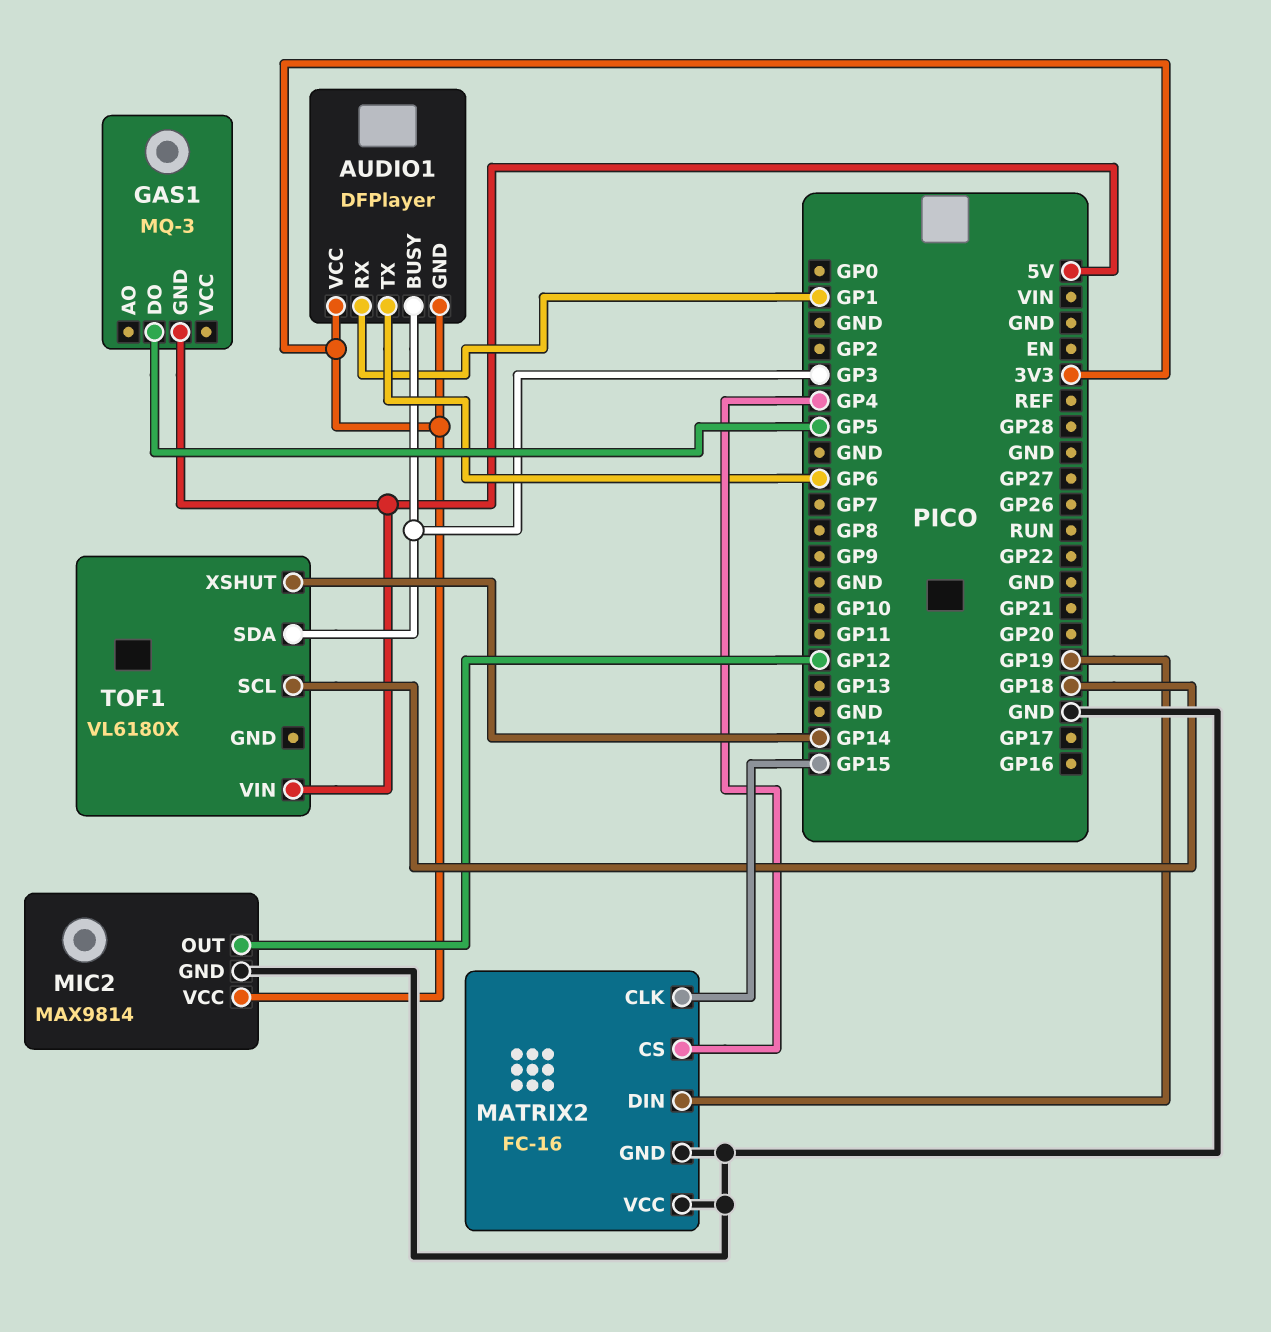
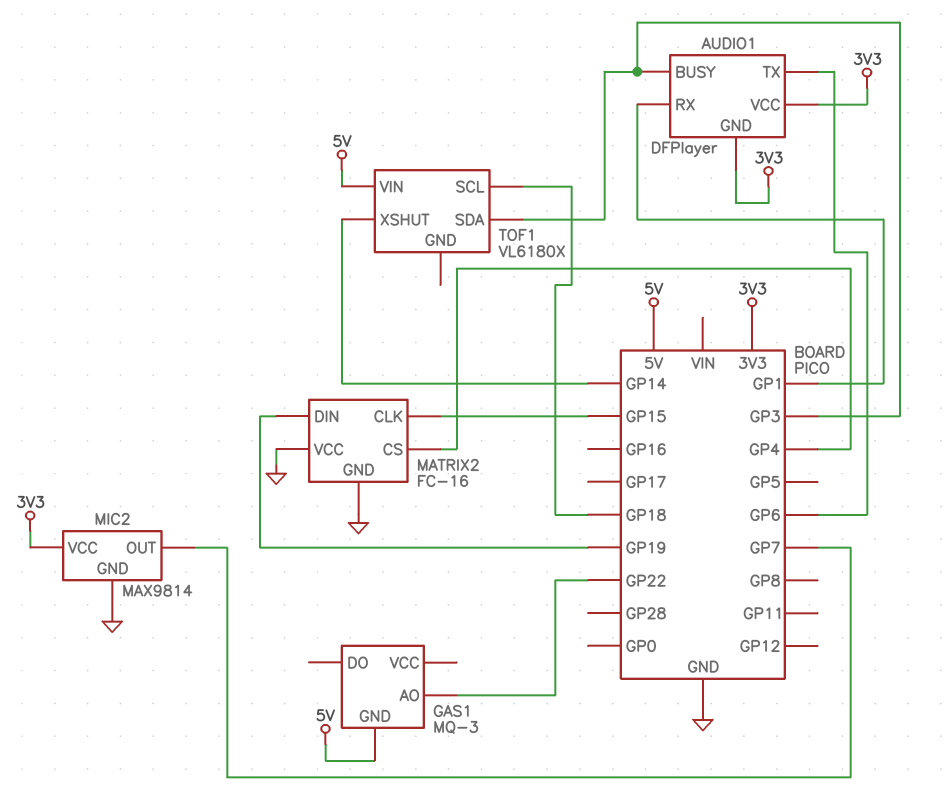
GAS1 pin AO: none -> GP22
GAS1 pin DO: GP5 -> none
MIC2 pin OUT: GP12 -> GP7

